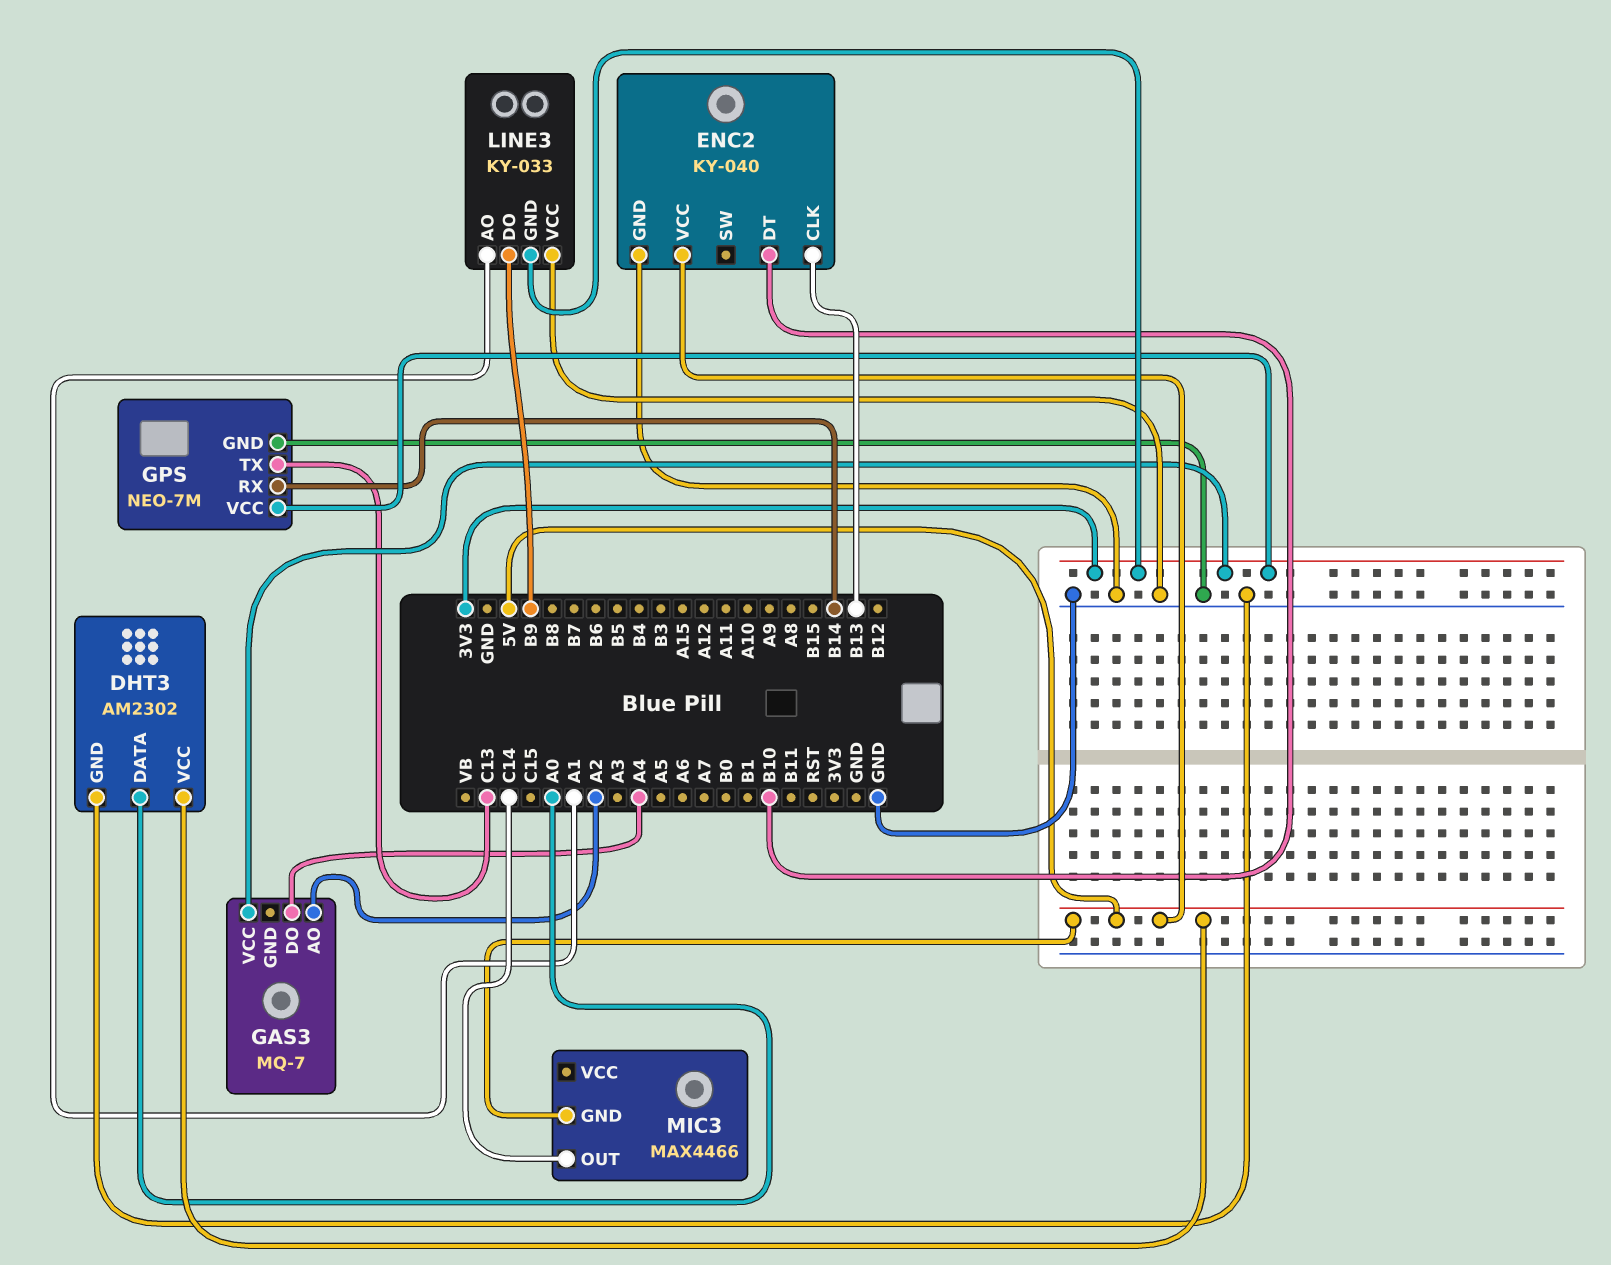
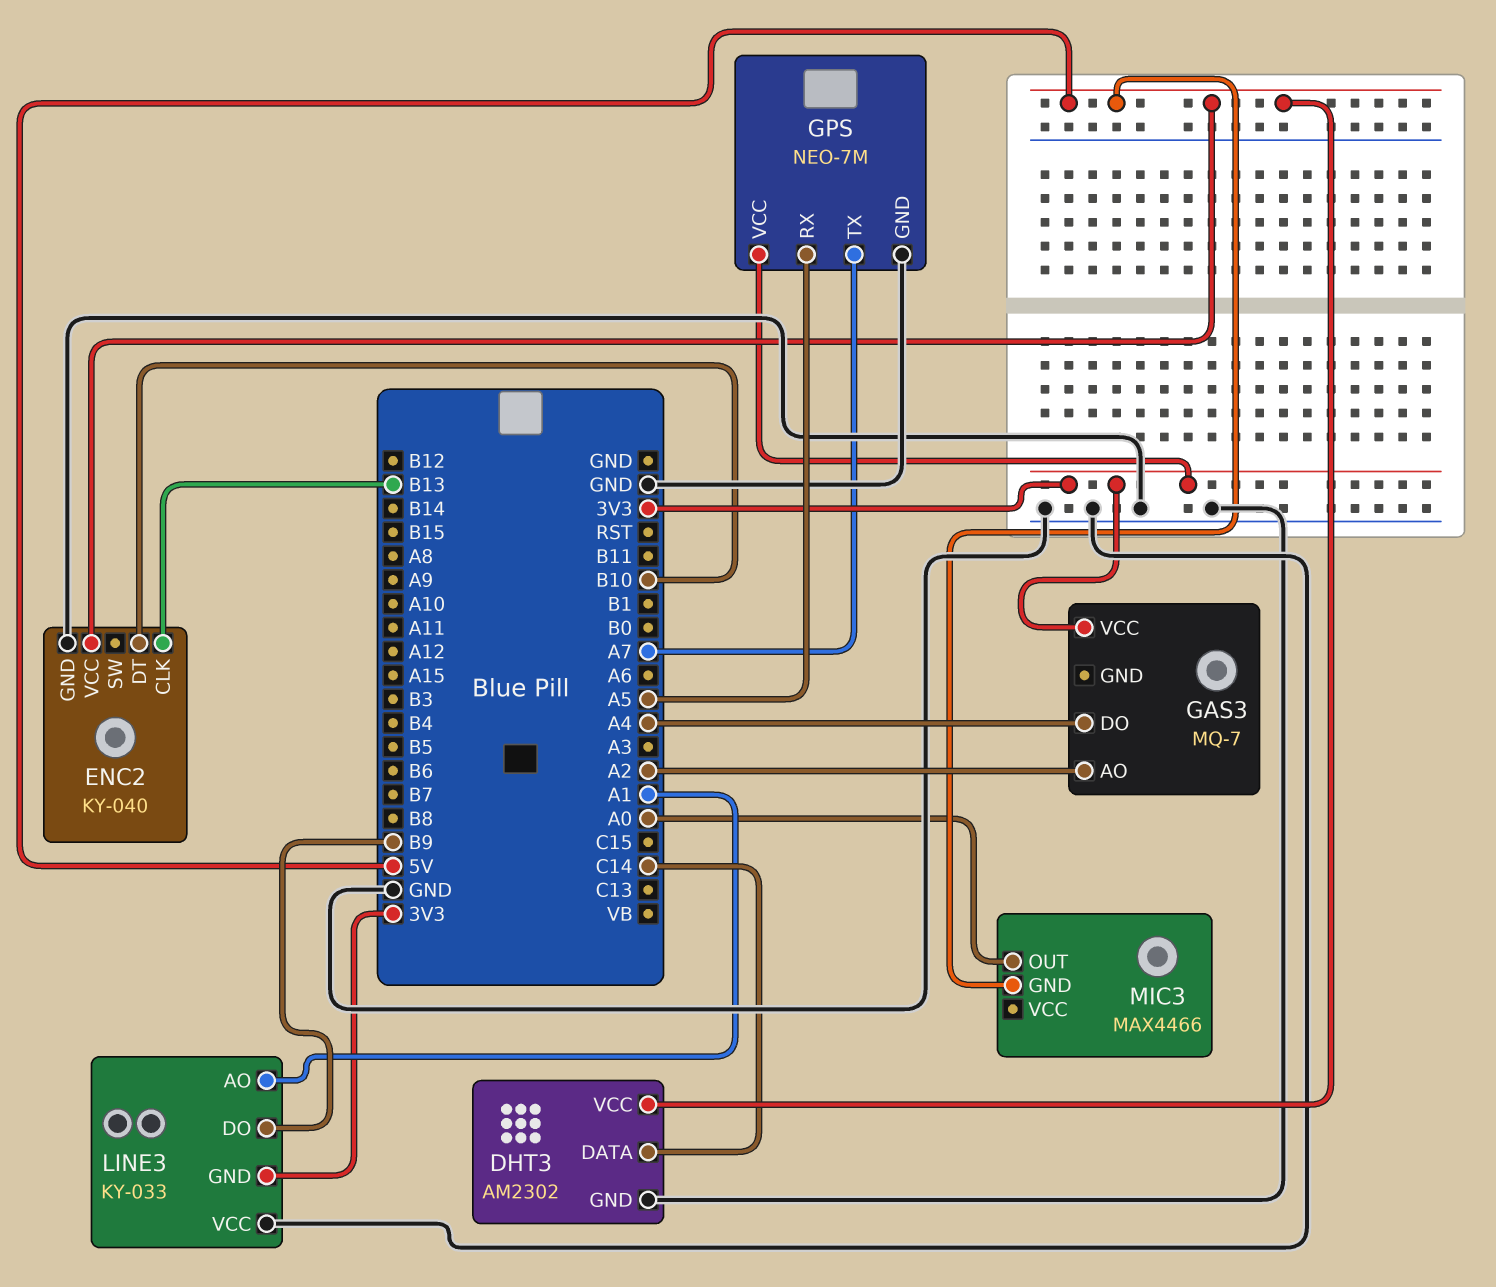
DHT3 pin DATA: A0 -> C14
GPS pin RX: B14 -> A5
GPS pin TX: C13 -> A7
MIC3 pin OUT: C14 -> A0

